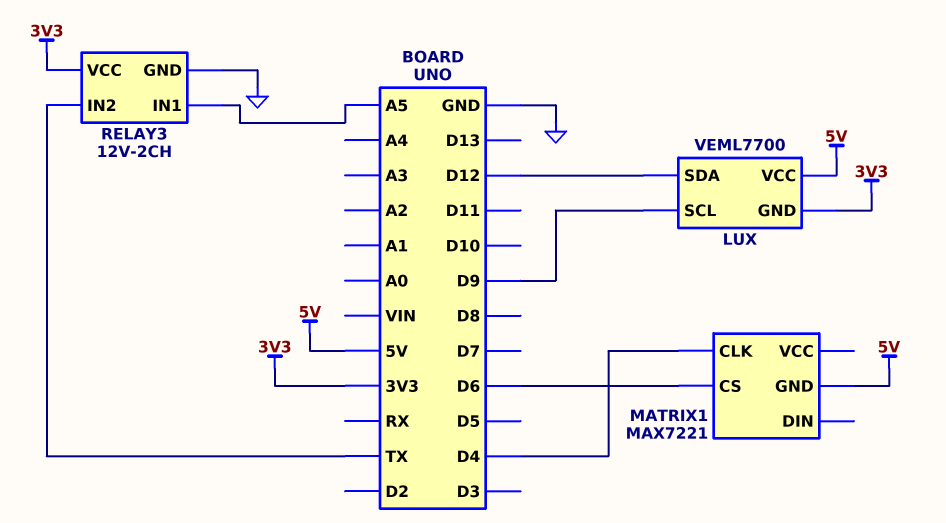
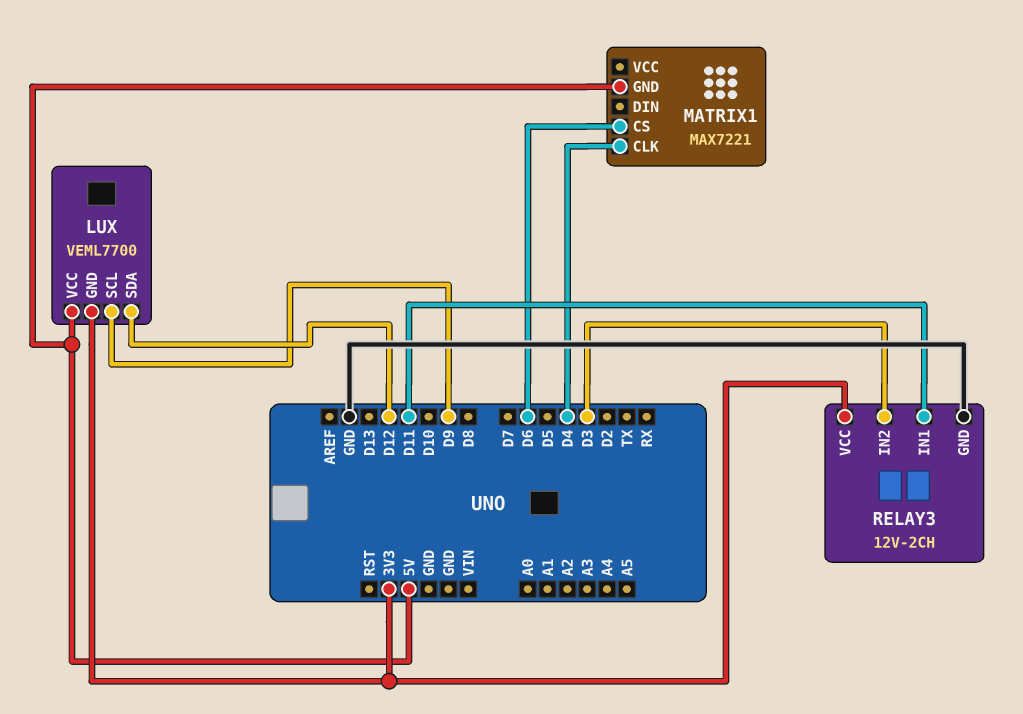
RELAY3 pin IN1: A5 -> D11
RELAY3 pin IN2: TX -> D3

